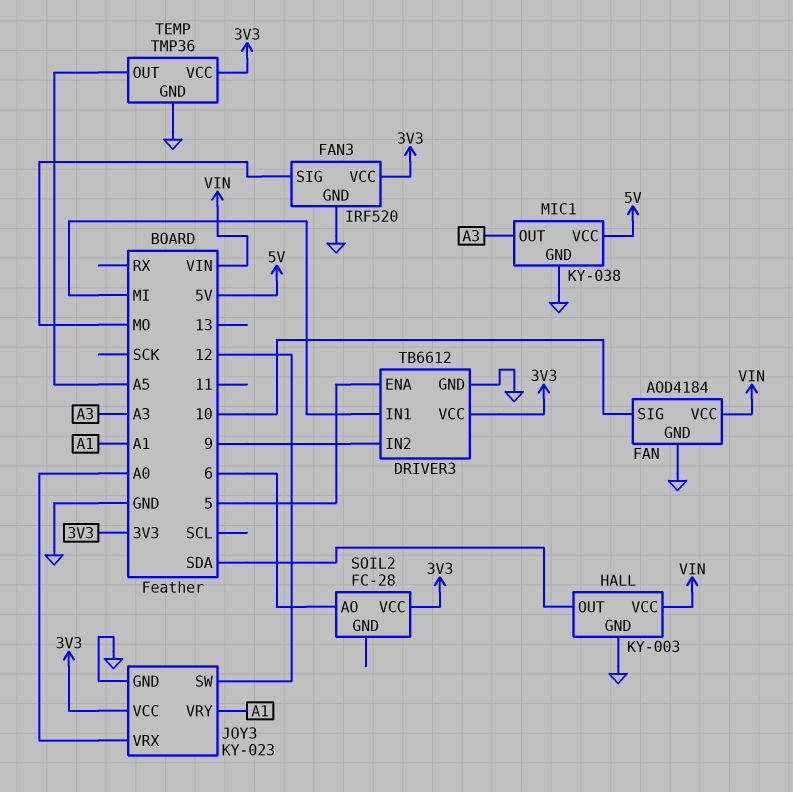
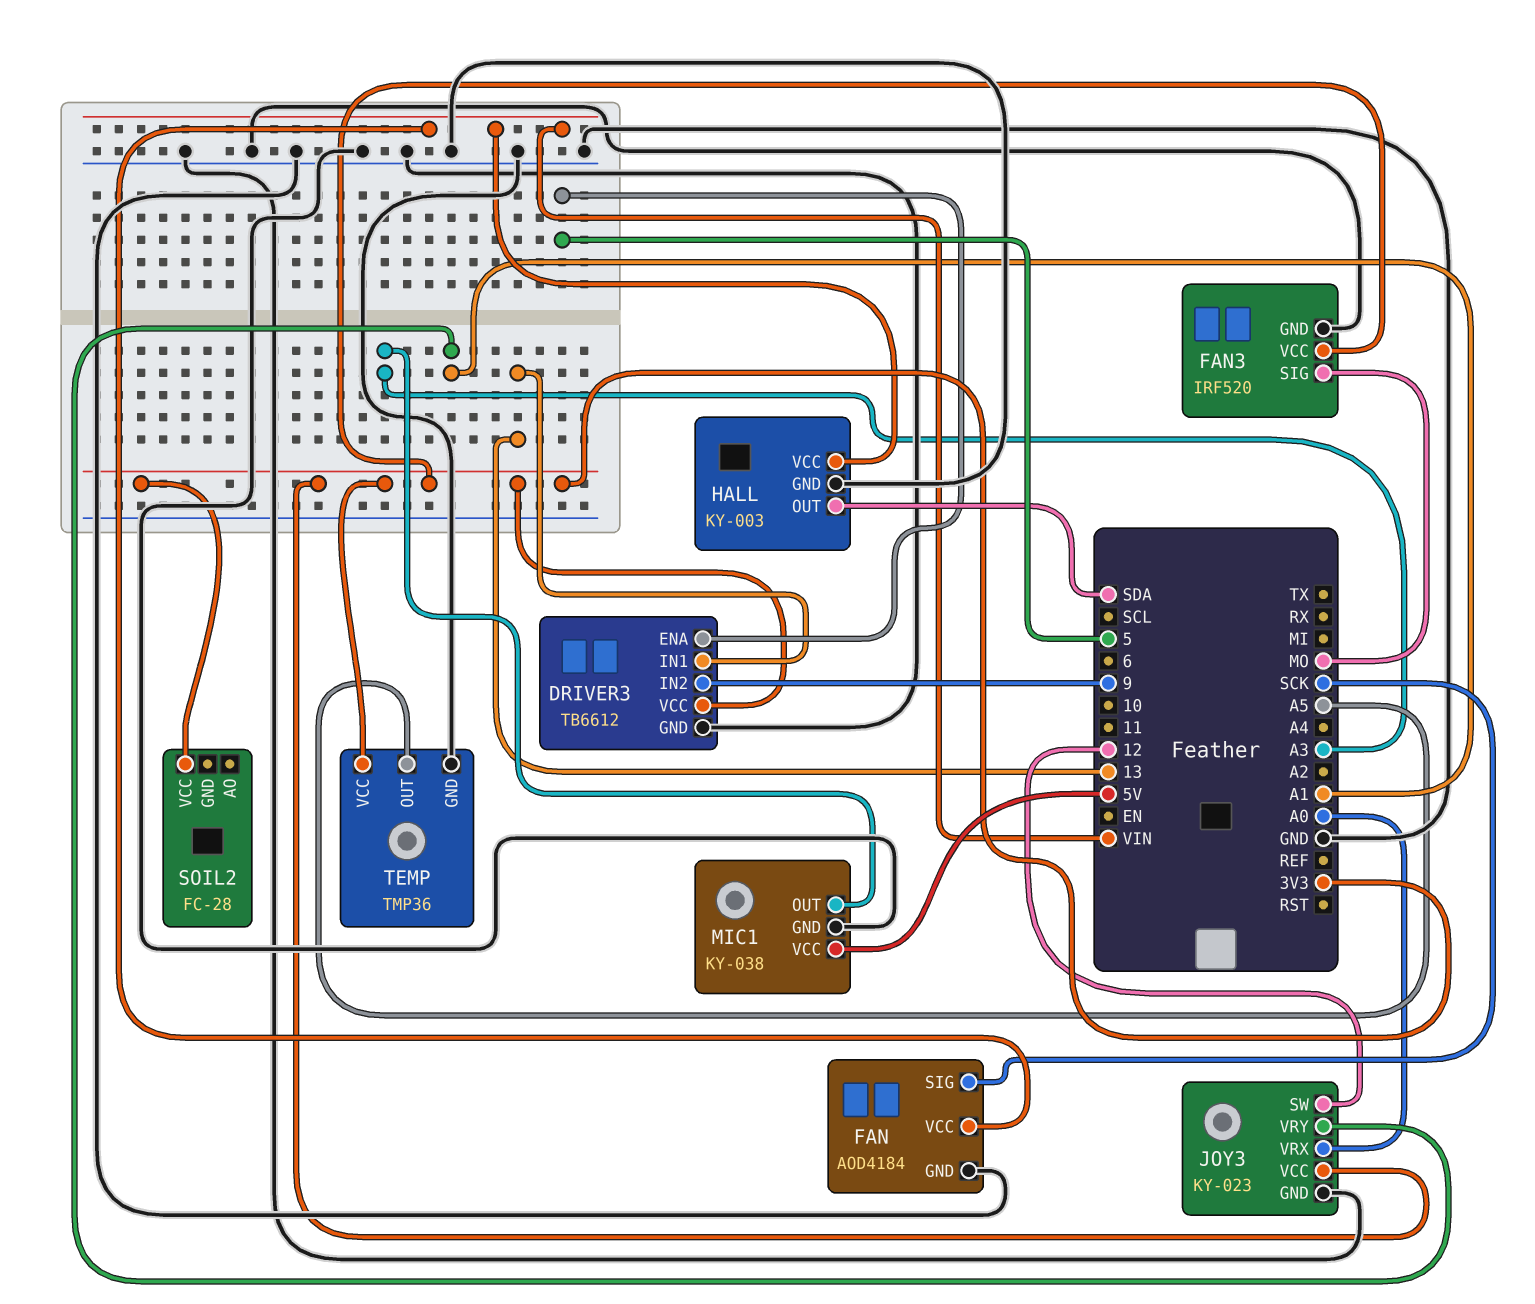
DRIVER3 pin IN1: MI -> 13
FAN pin SIG: 10 -> SCK
SOIL2 pin AO: 6 -> none

